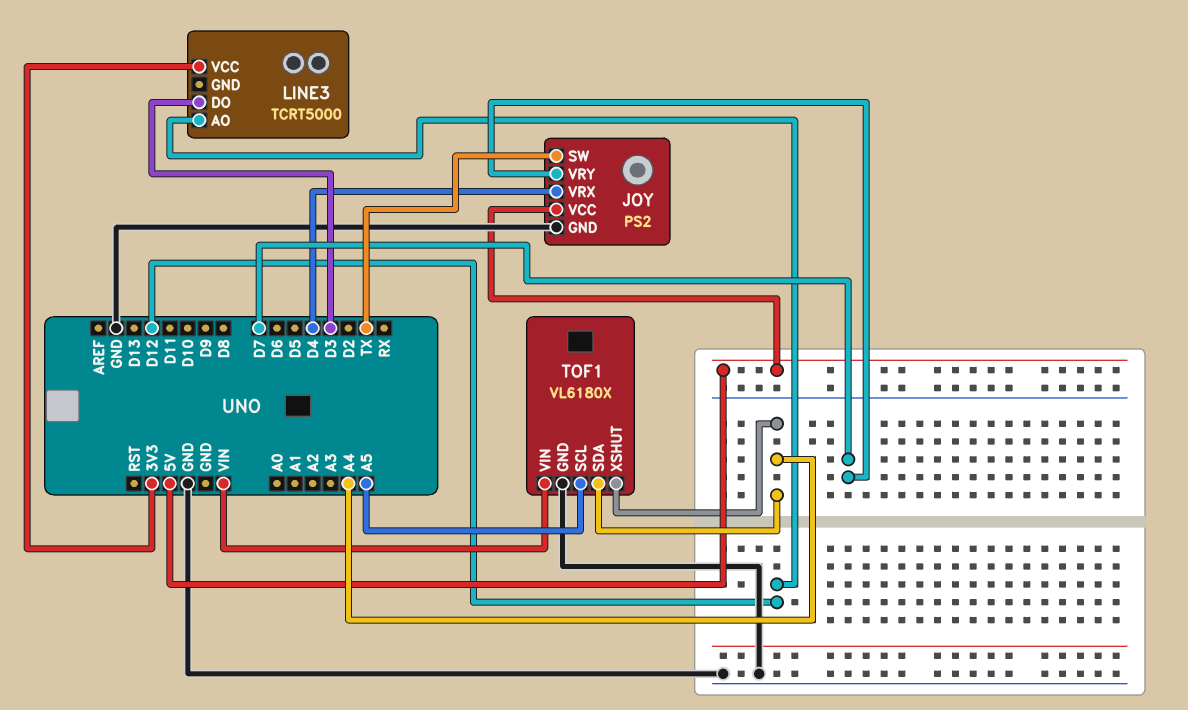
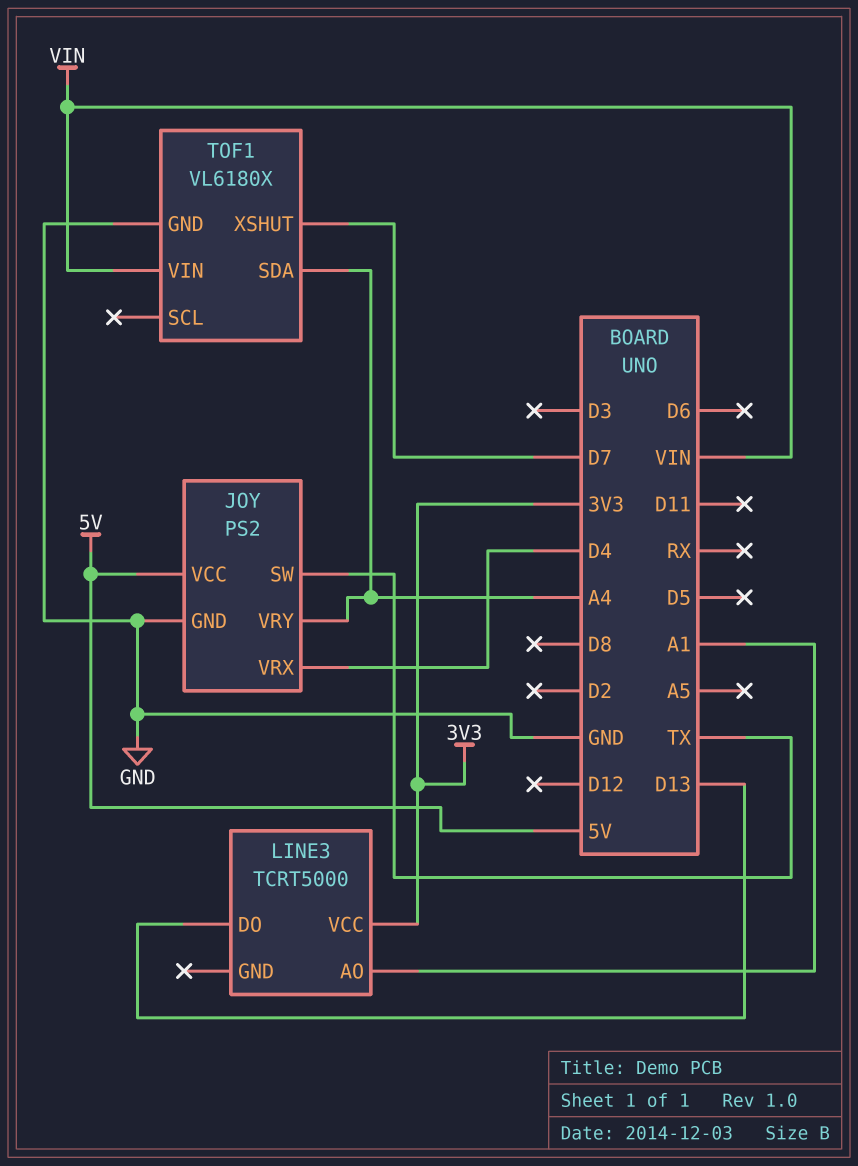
JOY pin VRY: D7 -> A4
LINE3 pin AO: D12 -> A1
LINE3 pin DO: D3 -> D13
TOF1 pin SCL: A5 -> none
TOF1 pin XSHUT: A4 -> D7

